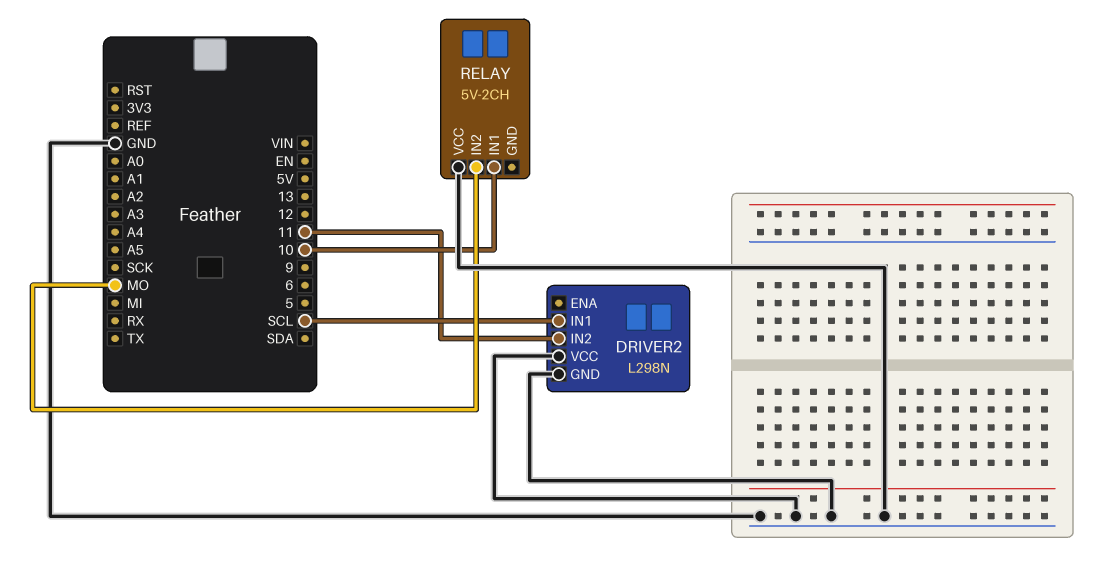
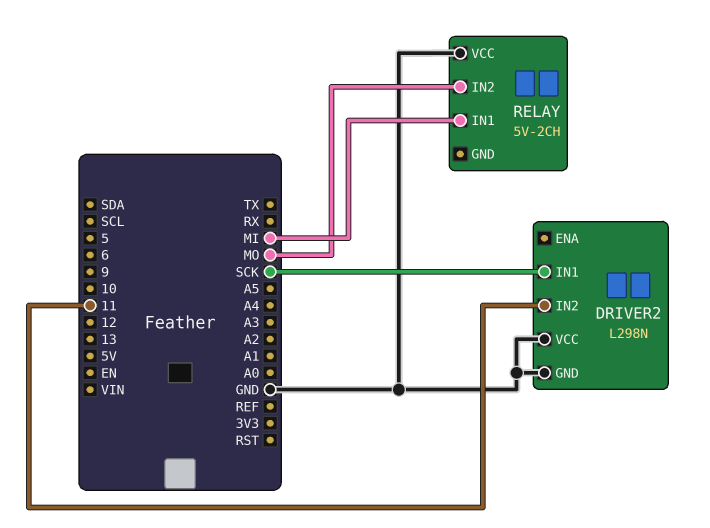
DRIVER2 pin IN1: SCL -> SCK
RELAY pin IN1: 10 -> MI

